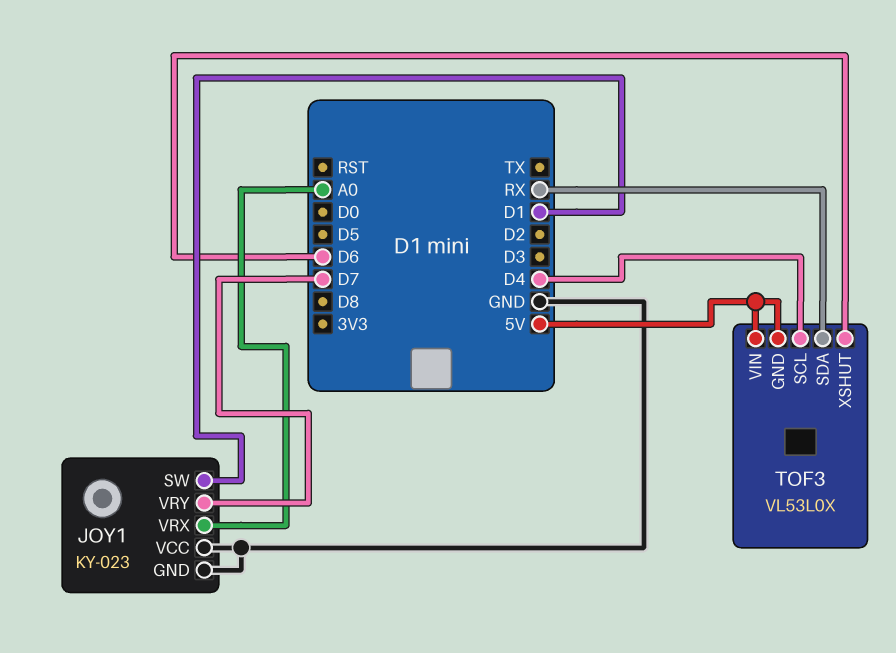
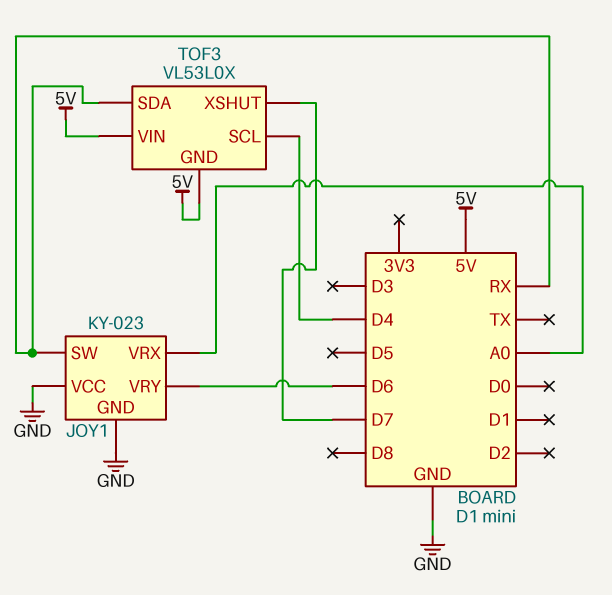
JOY1 pin SW: D1 -> RX
JOY1 pin VRY: D7 -> D6
TOF3 pin XSHUT: D6 -> D7

